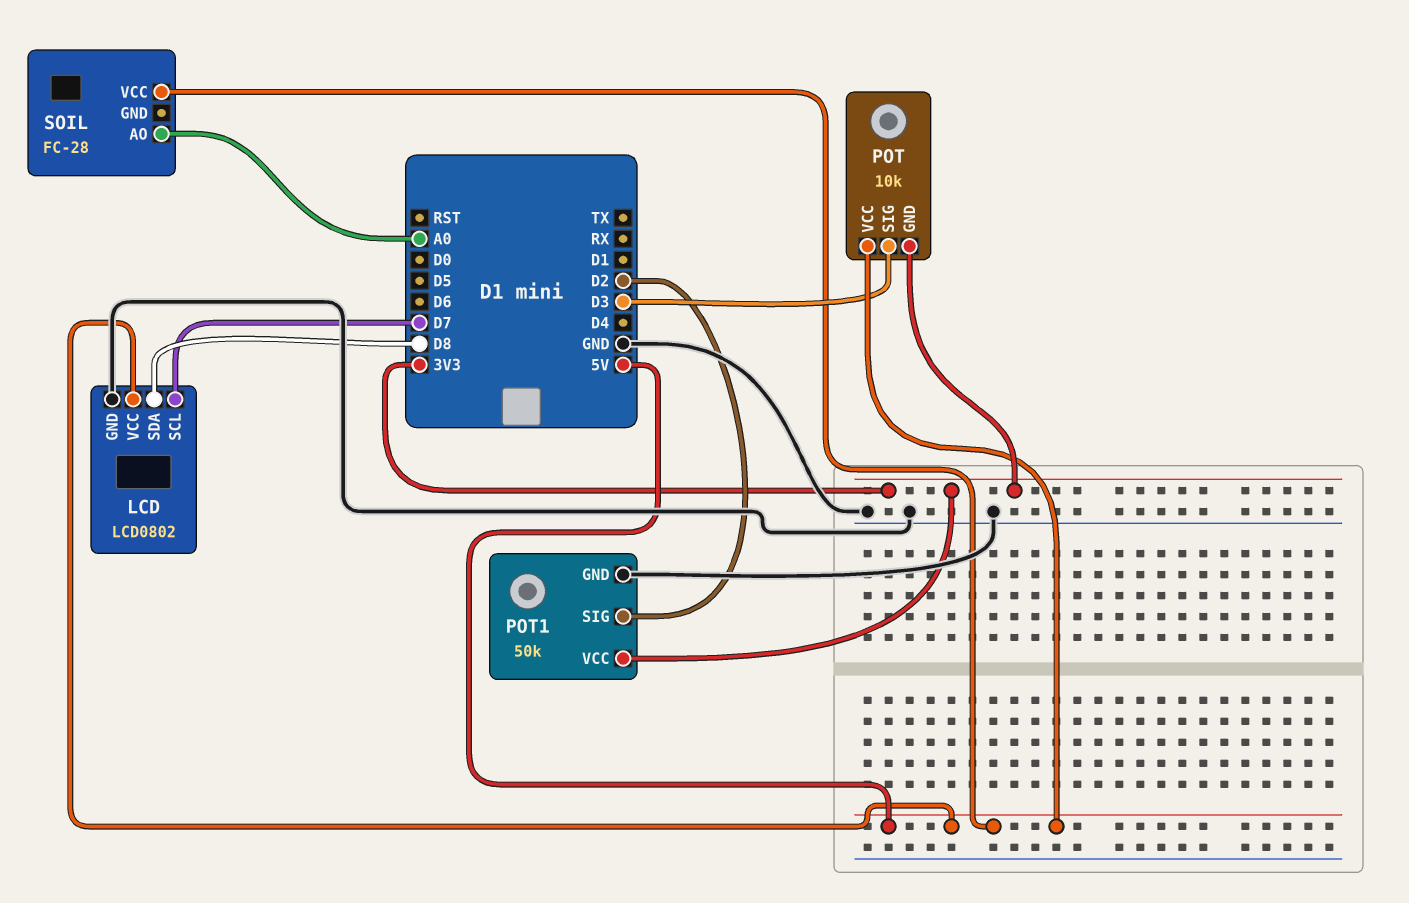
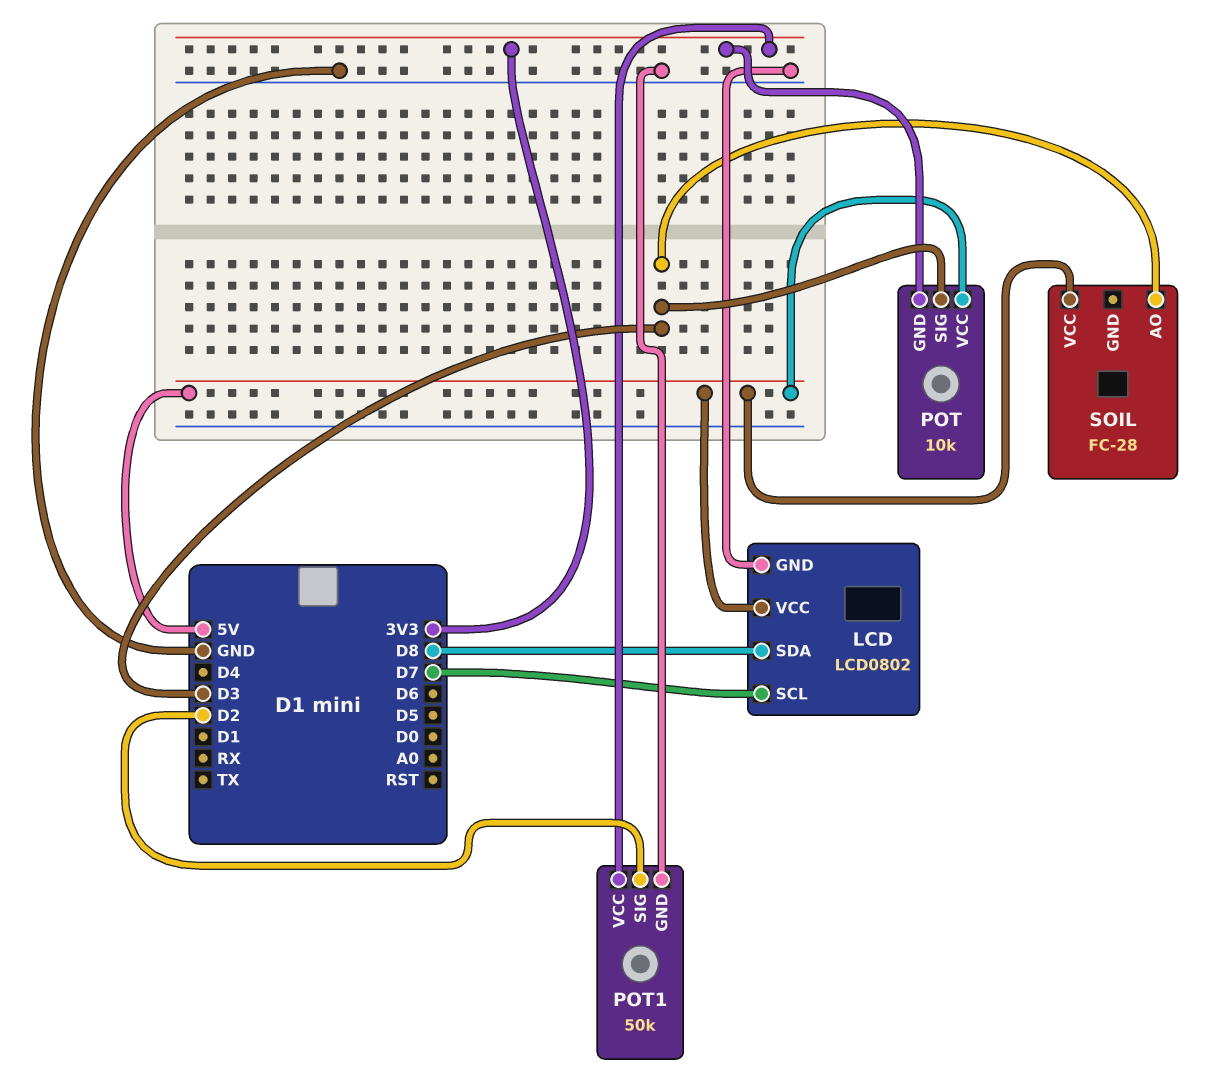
SOIL pin AO: A0 -> D3

